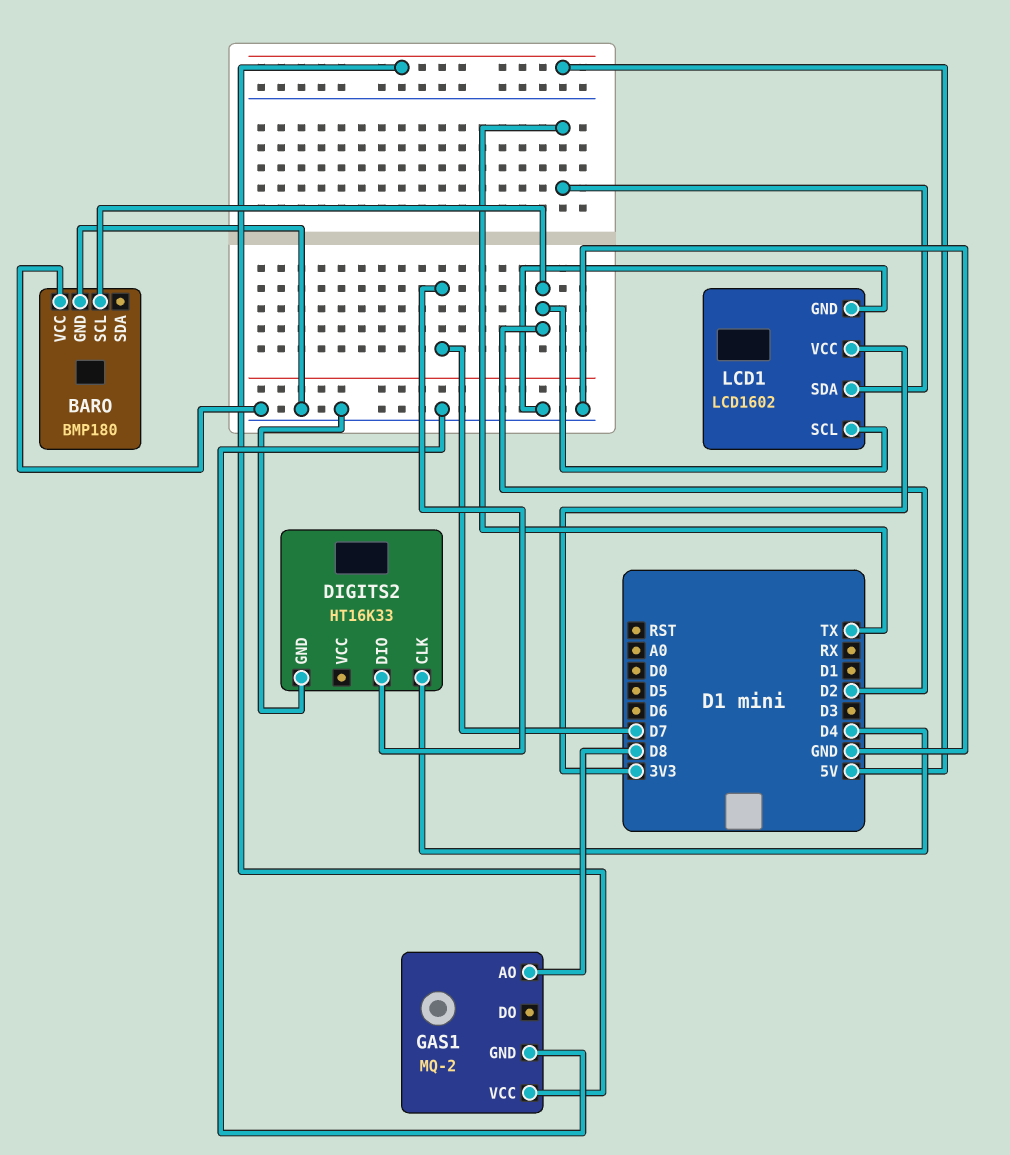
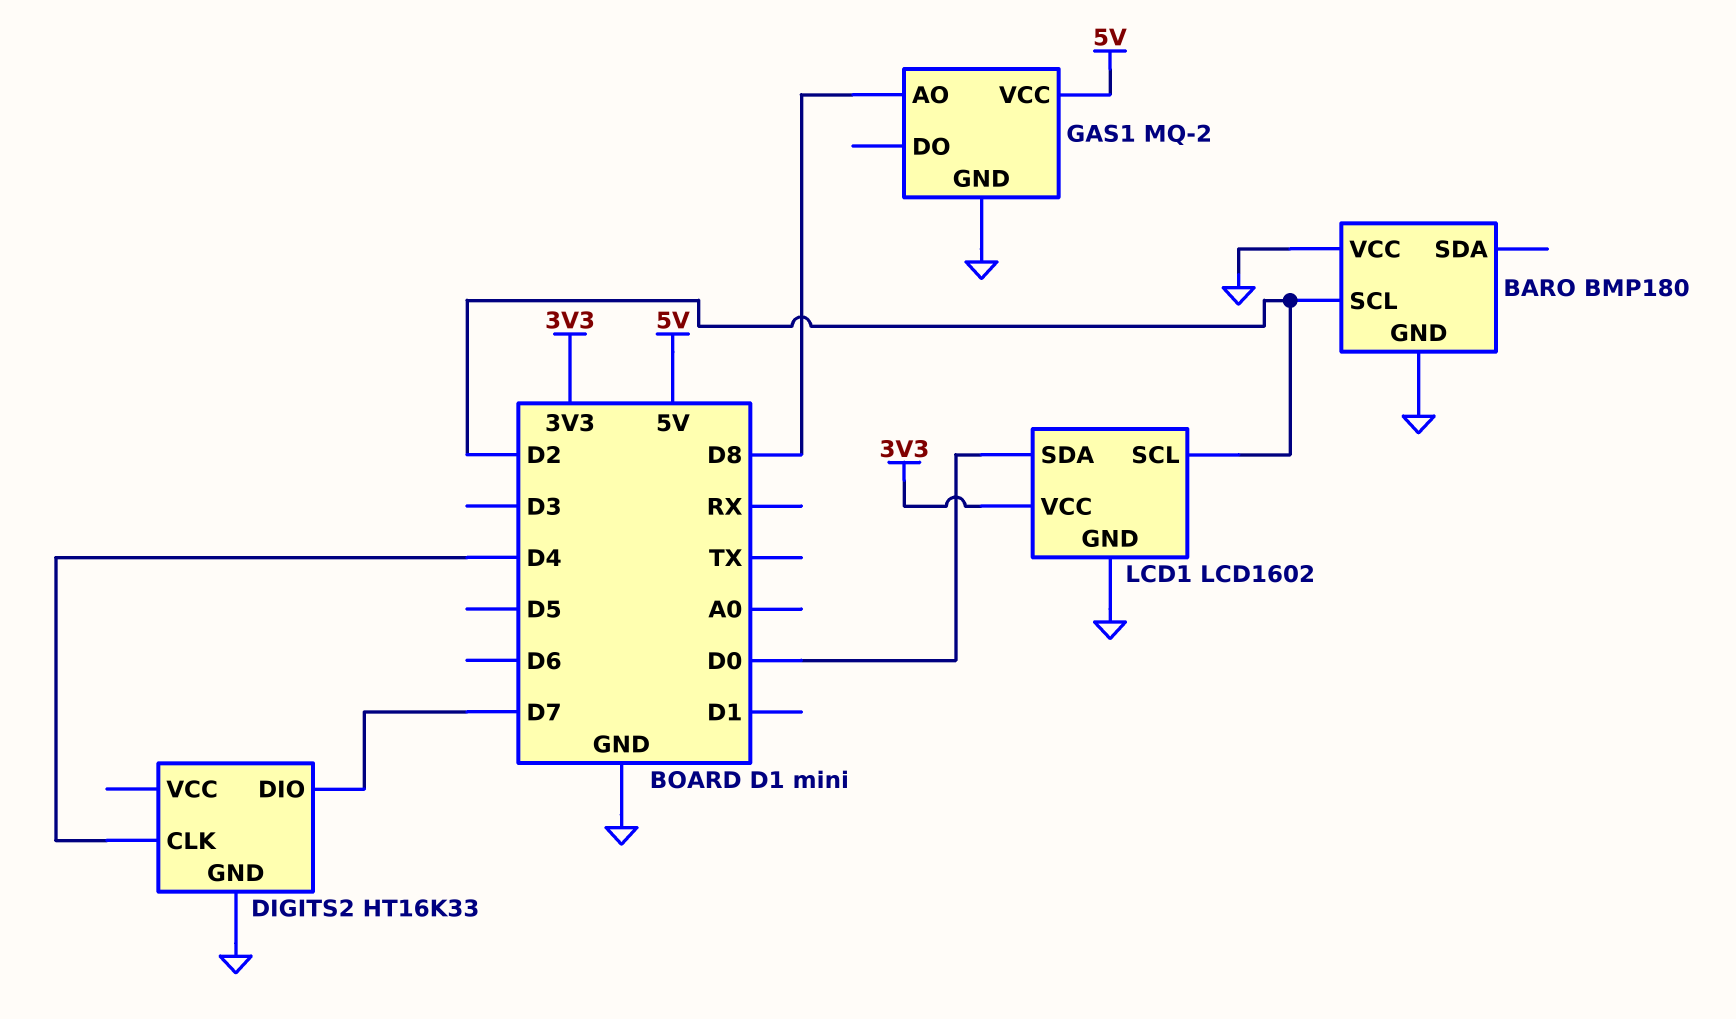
LCD1 pin SDA: TX -> D0

